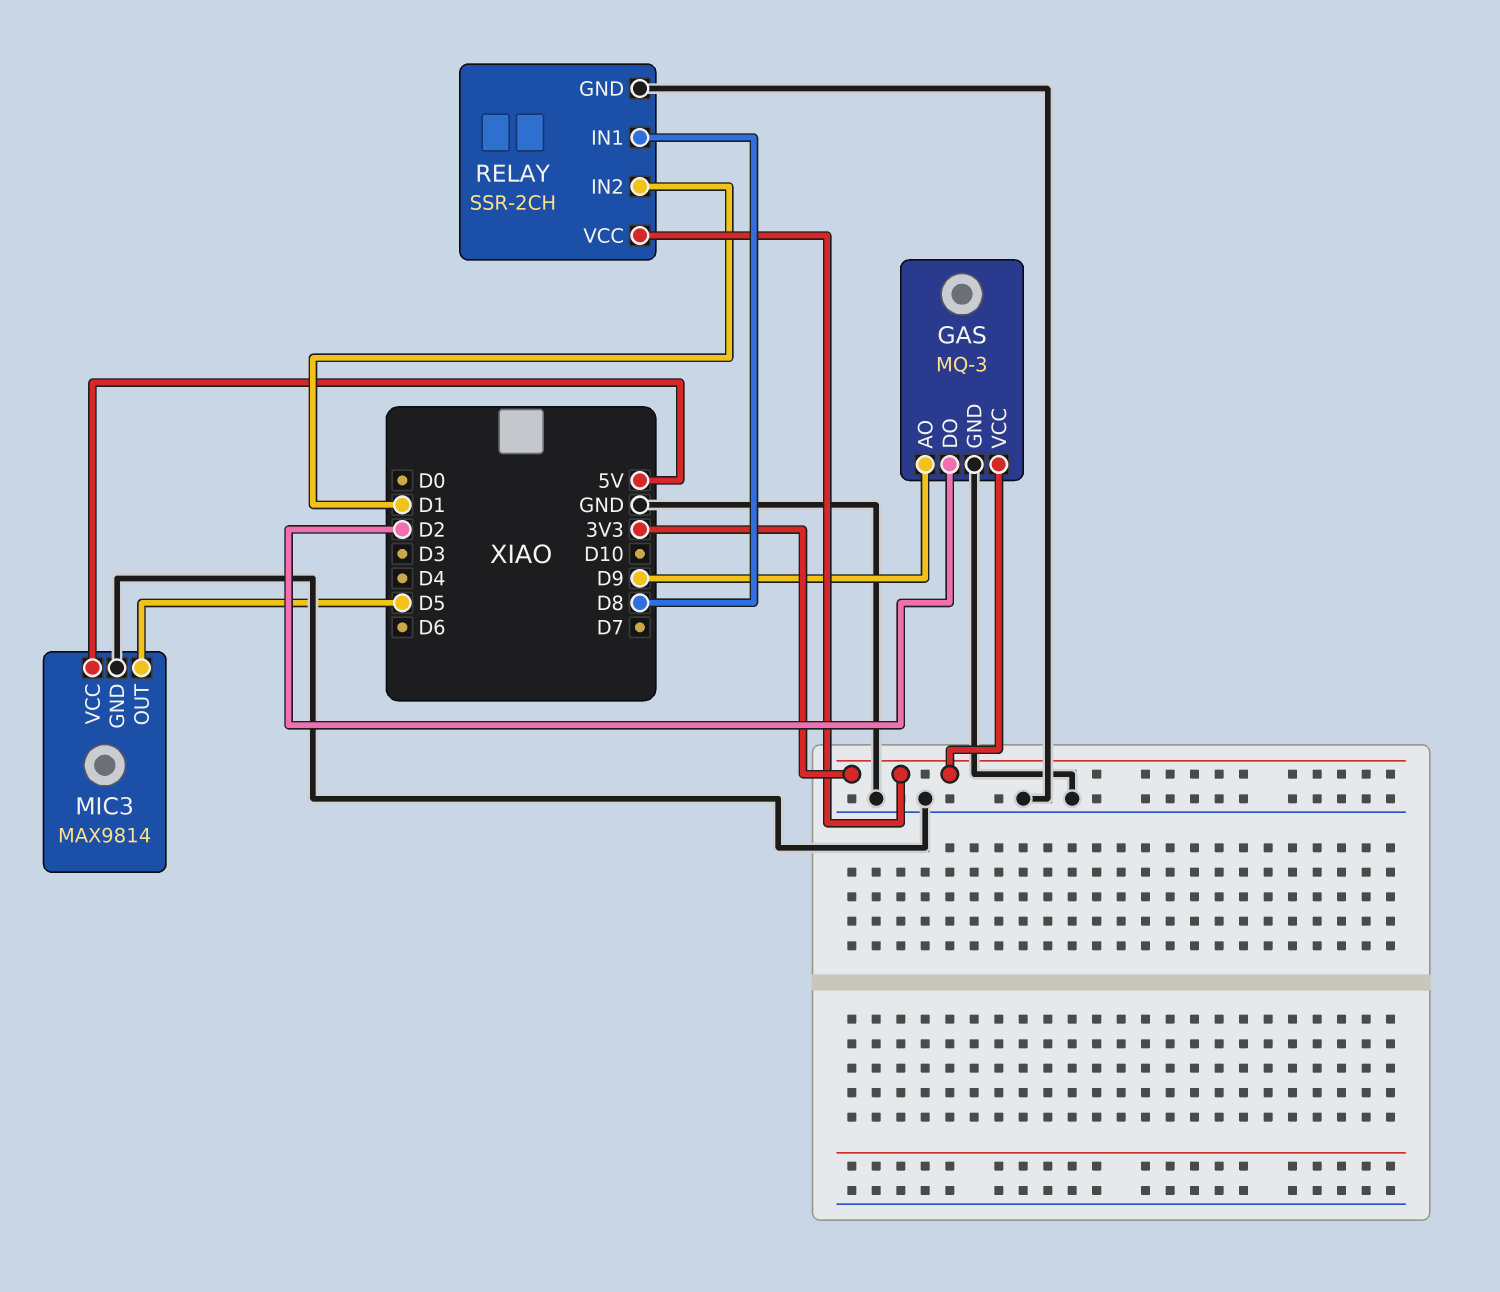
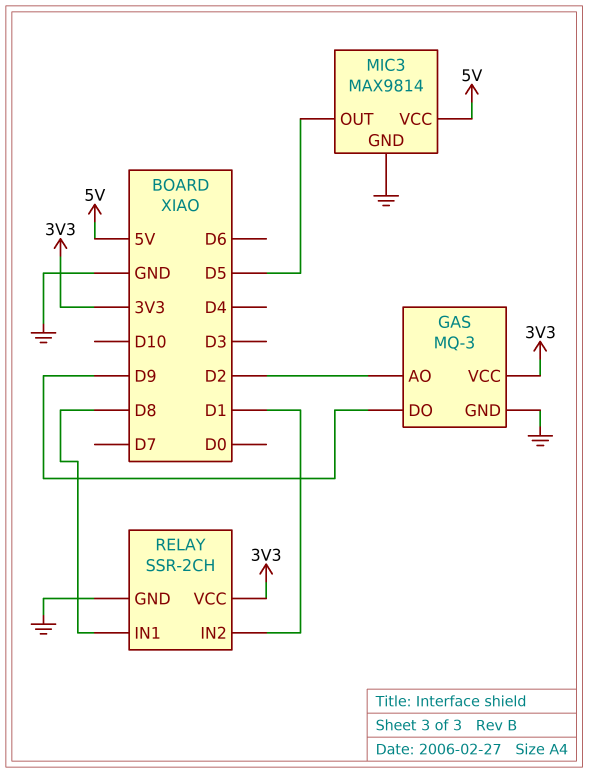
GAS pin AO: D9 -> D2
GAS pin DO: D2 -> D9

